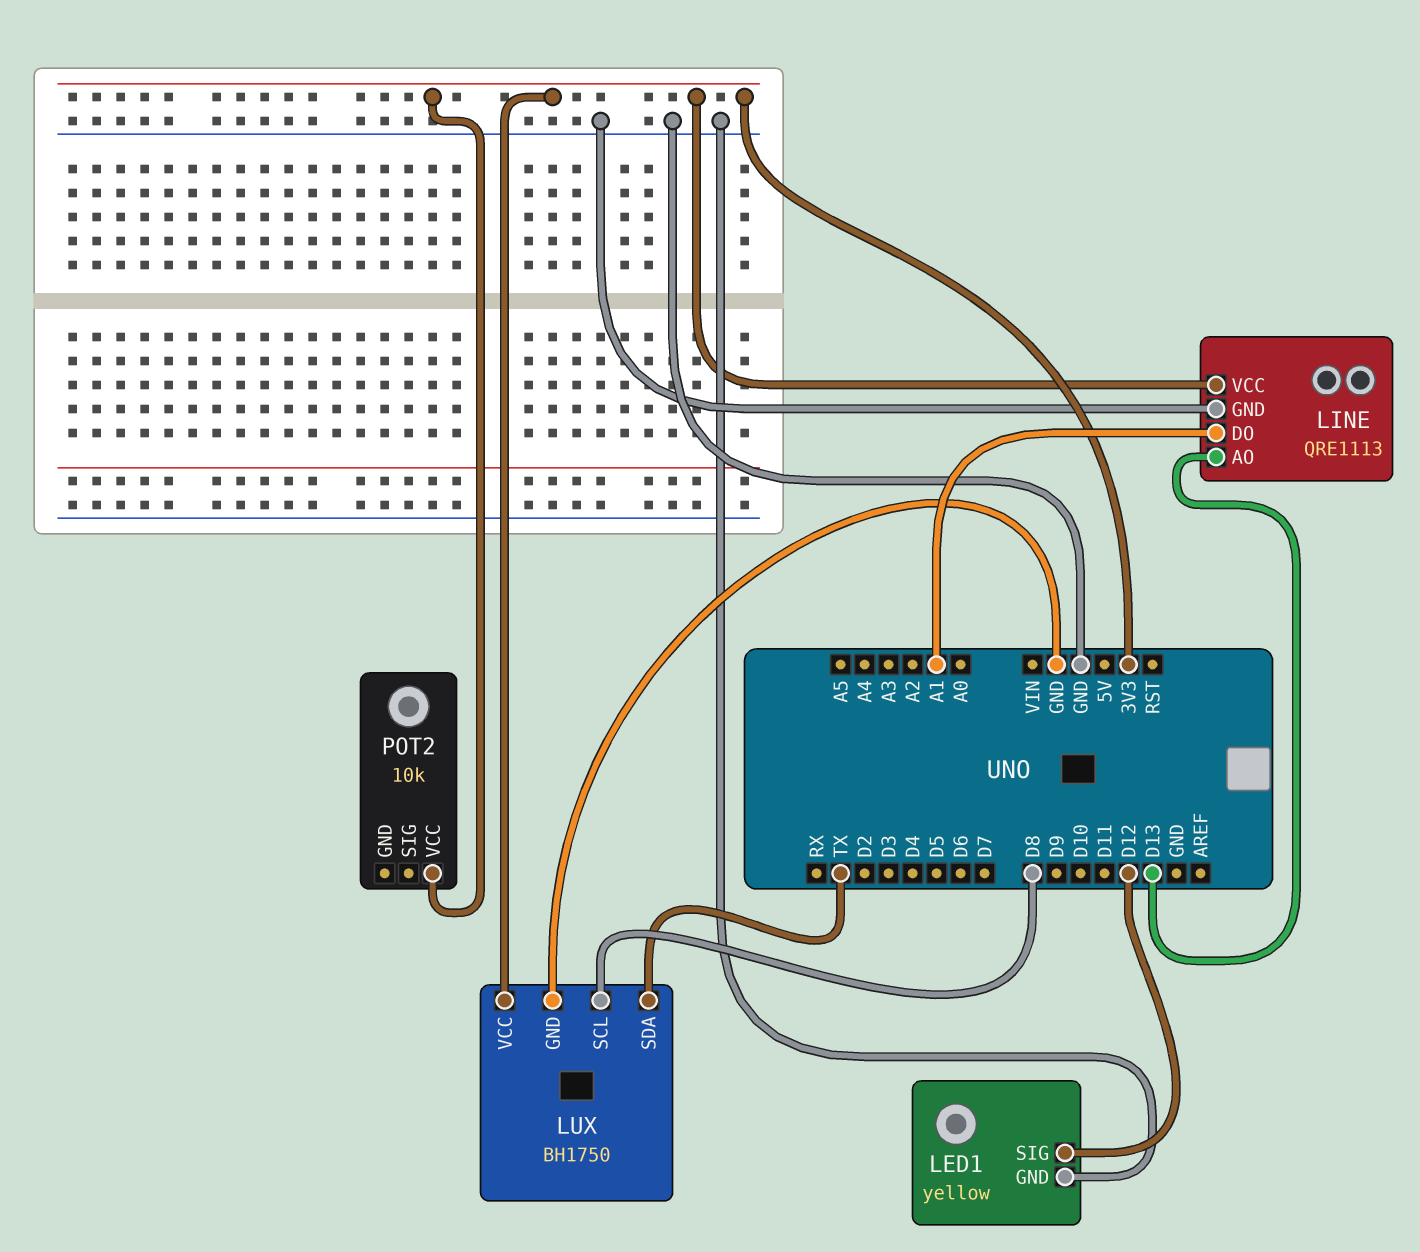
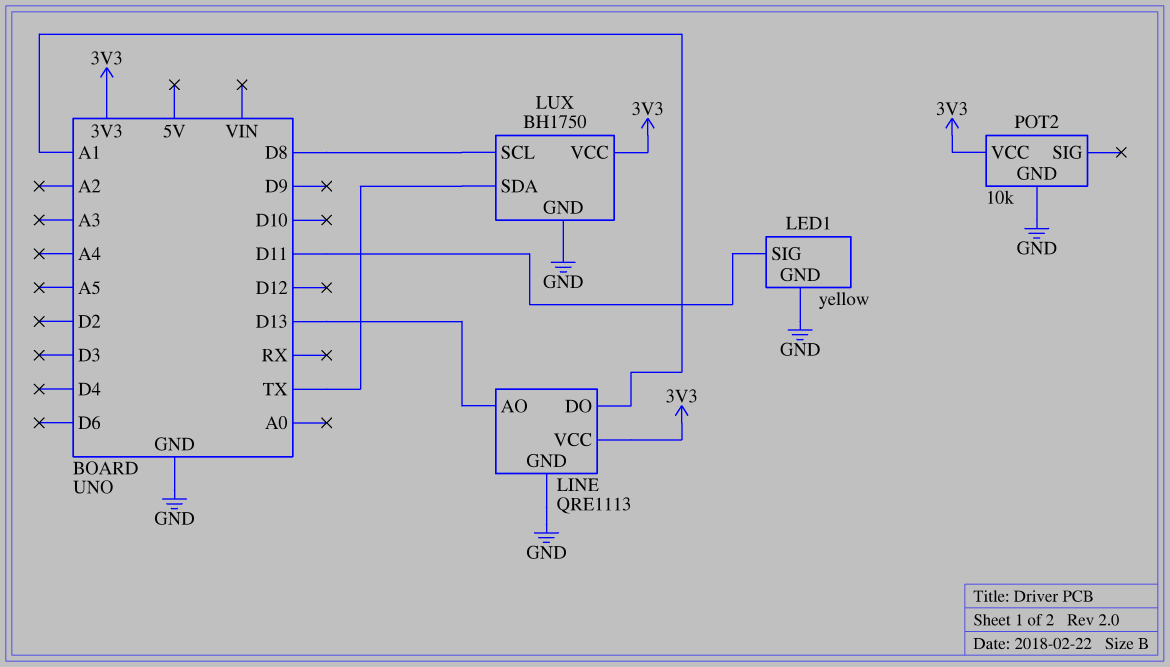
LED1 pin SIG: D12 -> D11
POT2 pin GND: none -> GND

